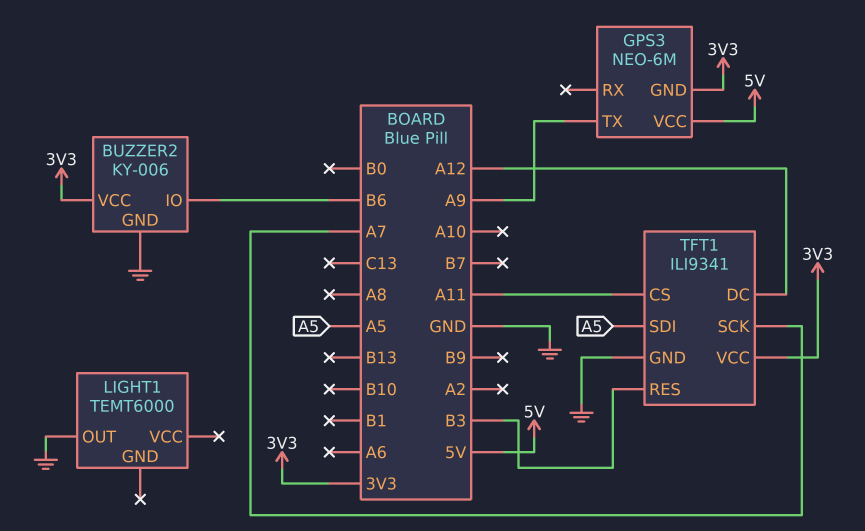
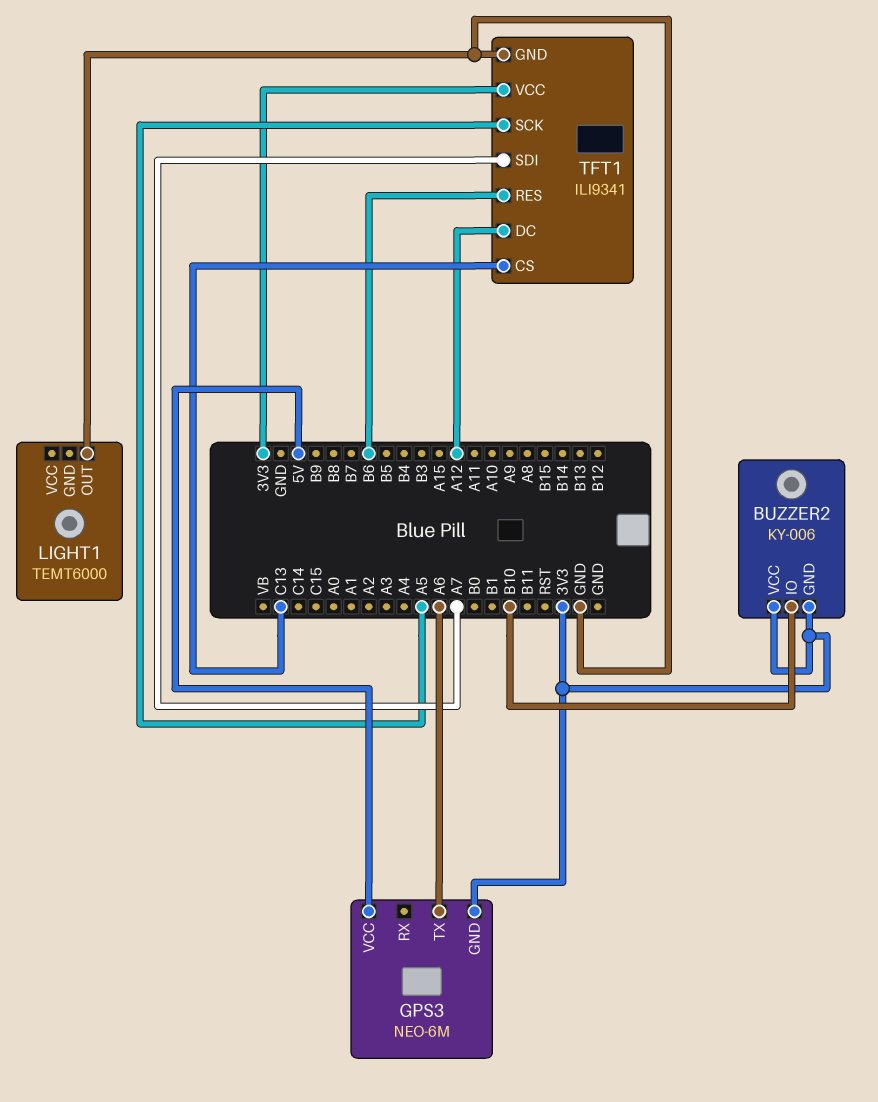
BUZZER2 pin GND: GND -> 3V3
BUZZER2 pin IO: B6 -> B10
GPS3 pin TX: A9 -> A6
TFT1 pin CS: A11 -> C13
TFT1 pin RES: B3 -> B6
TFT1 pin SCK: A7 -> A5
TFT1 pin SDI: A5 -> A7

